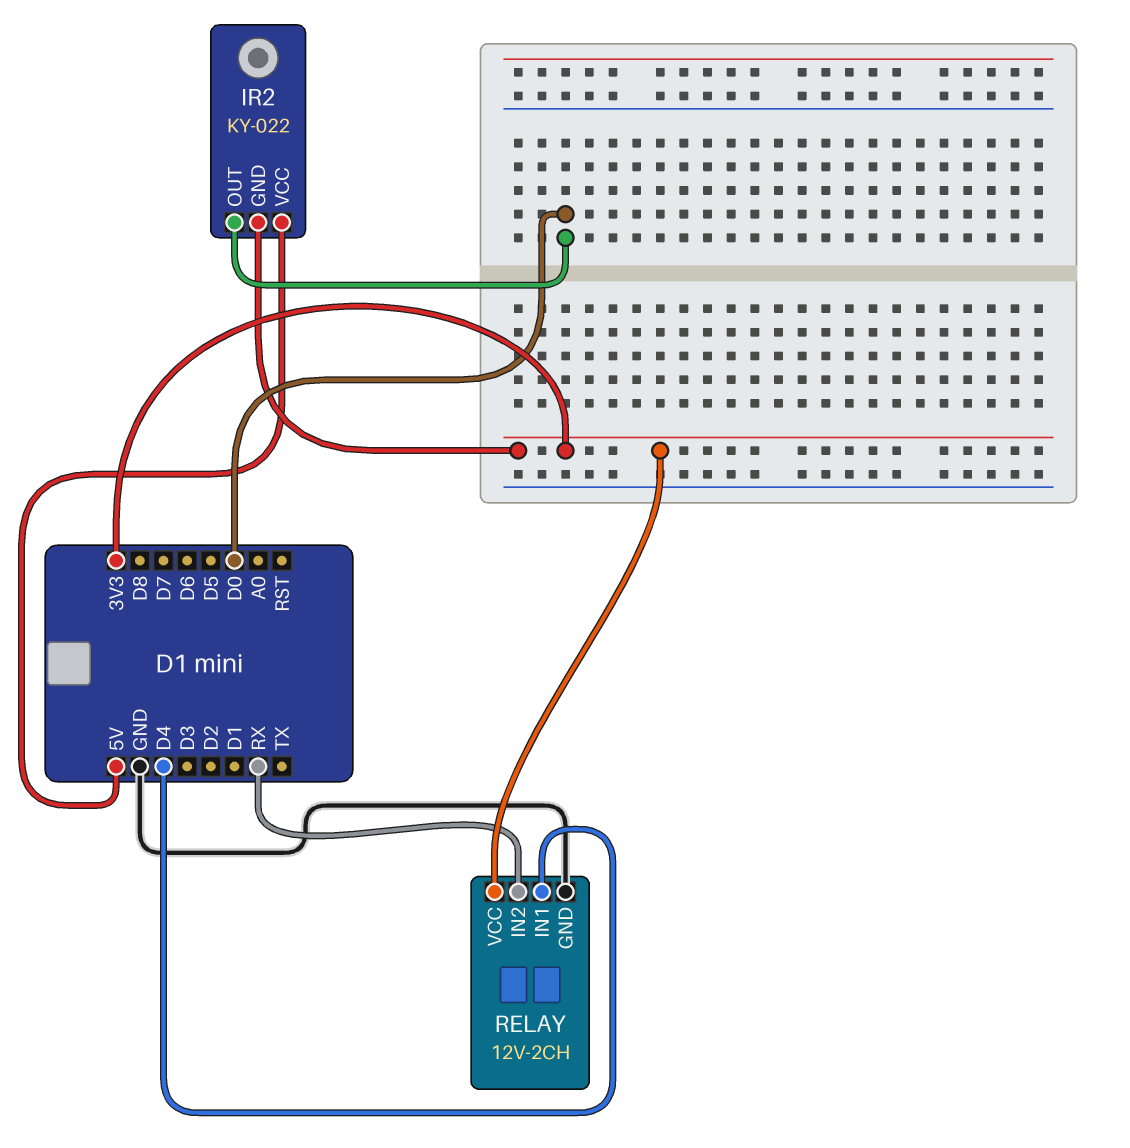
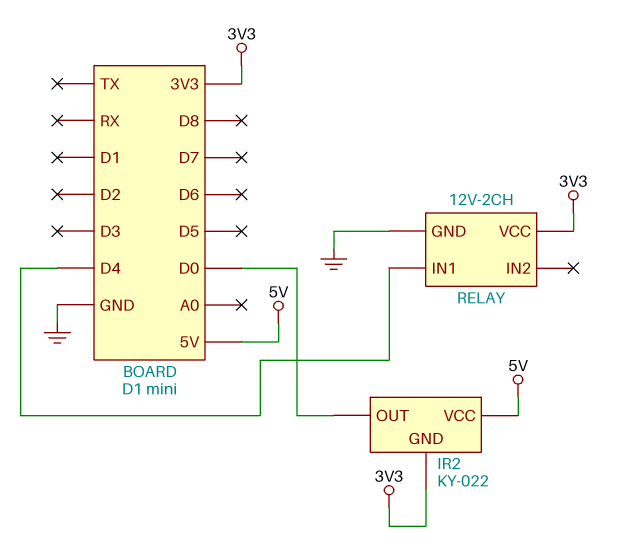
RELAY pin IN2: RX -> none

